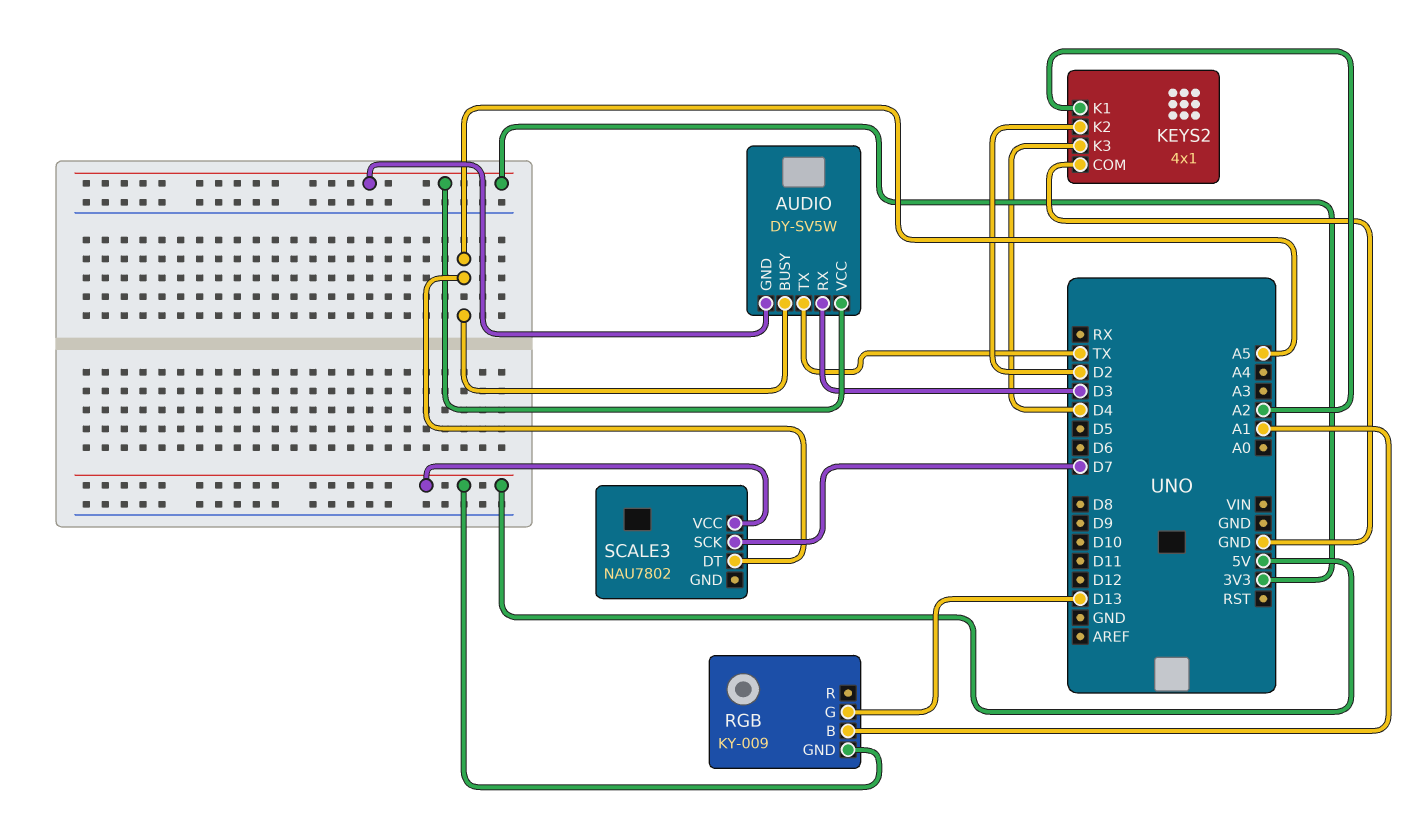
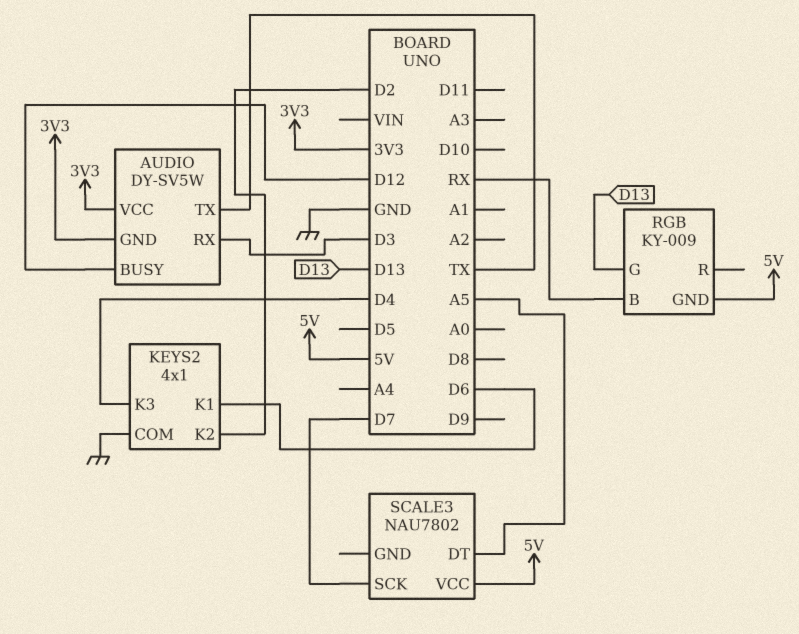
AUDIO pin BUSY: A5 -> D12
KEYS2 pin K1: A2 -> D6
RGB pin B: A1 -> RX

